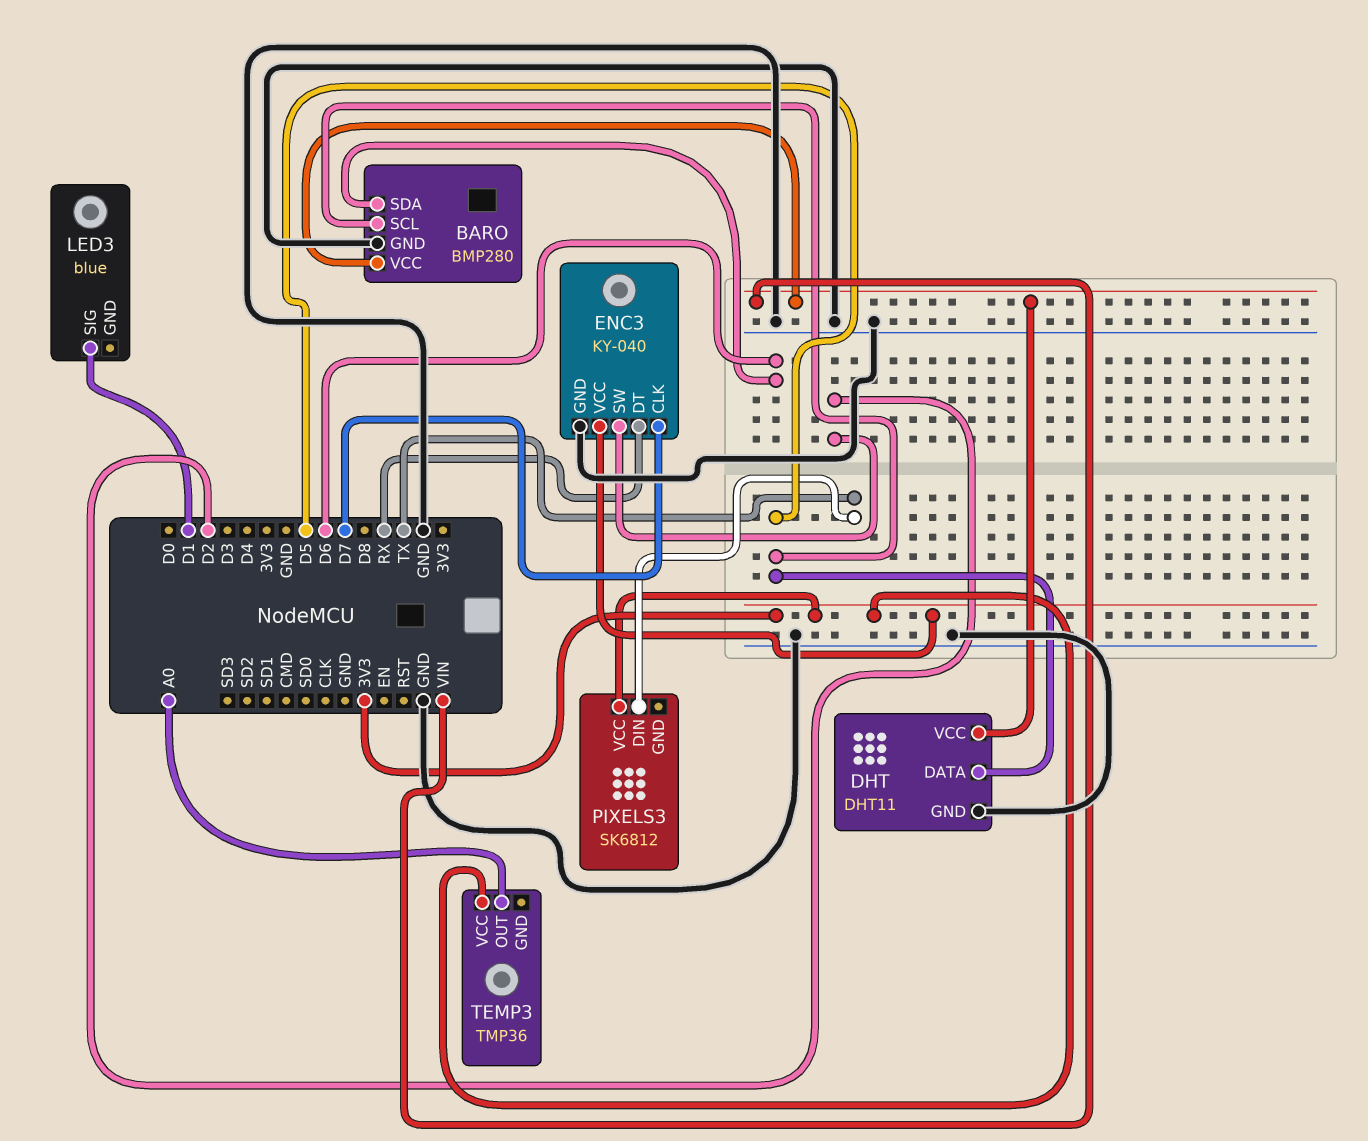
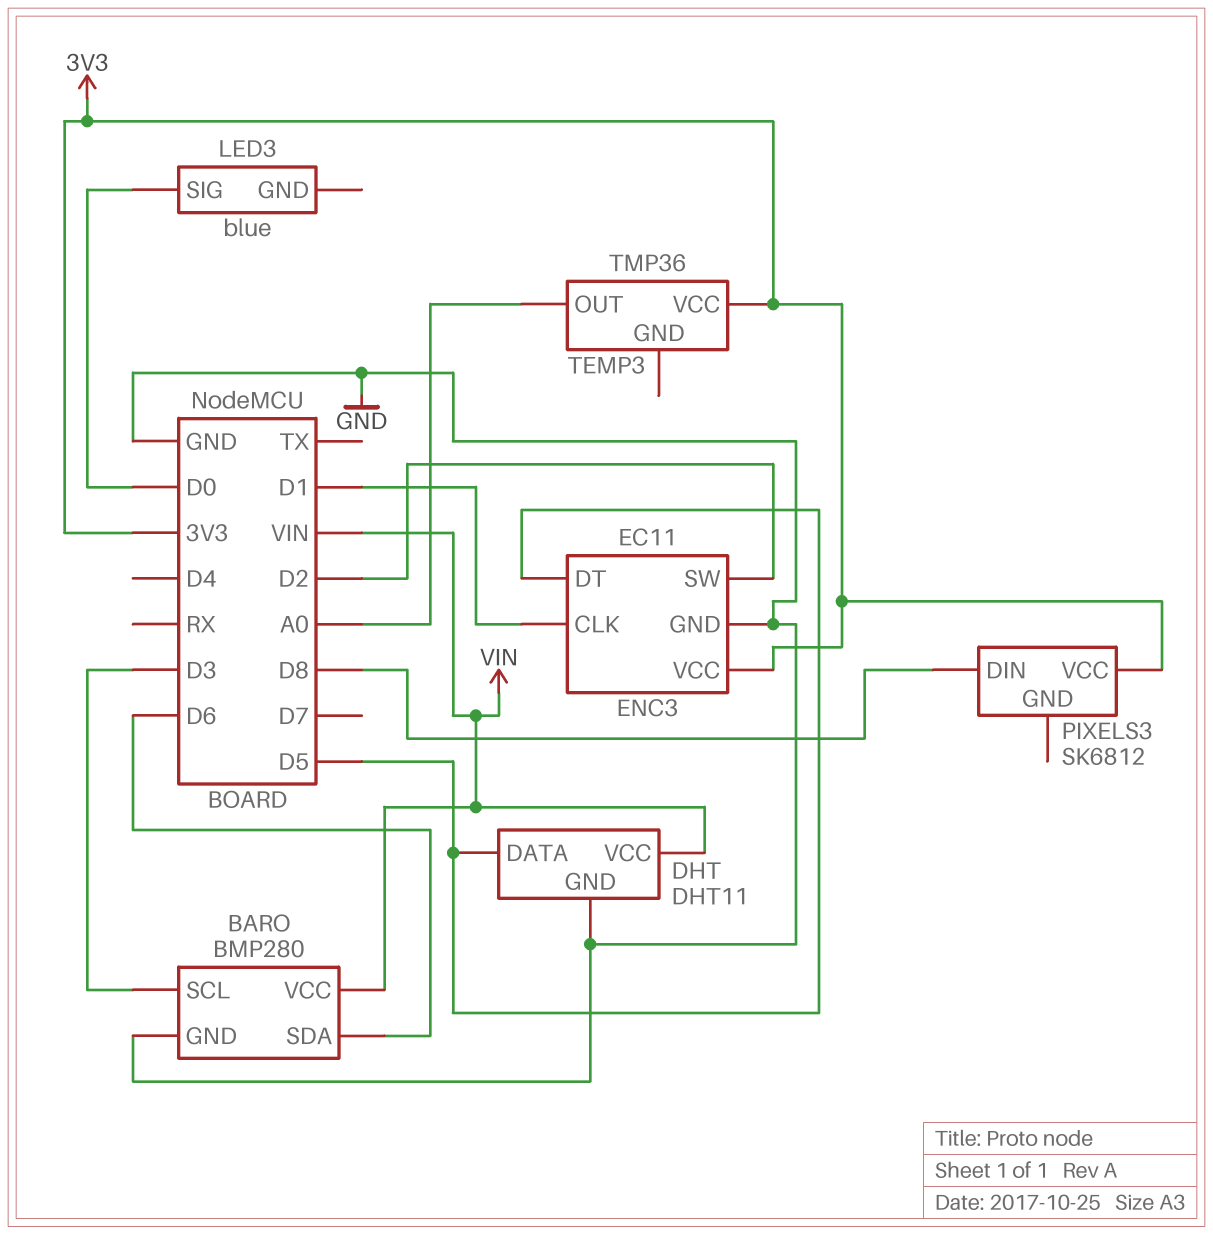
BARO pin SCL: D5 -> D3
ENC3: KY-040 -> EC11
ENC3 pin CLK: D7 -> D1
ENC3 pin DT: RX -> D5
LED3 pin SIG: D1 -> D0
PIXELS3 pin DIN: TX -> D8

